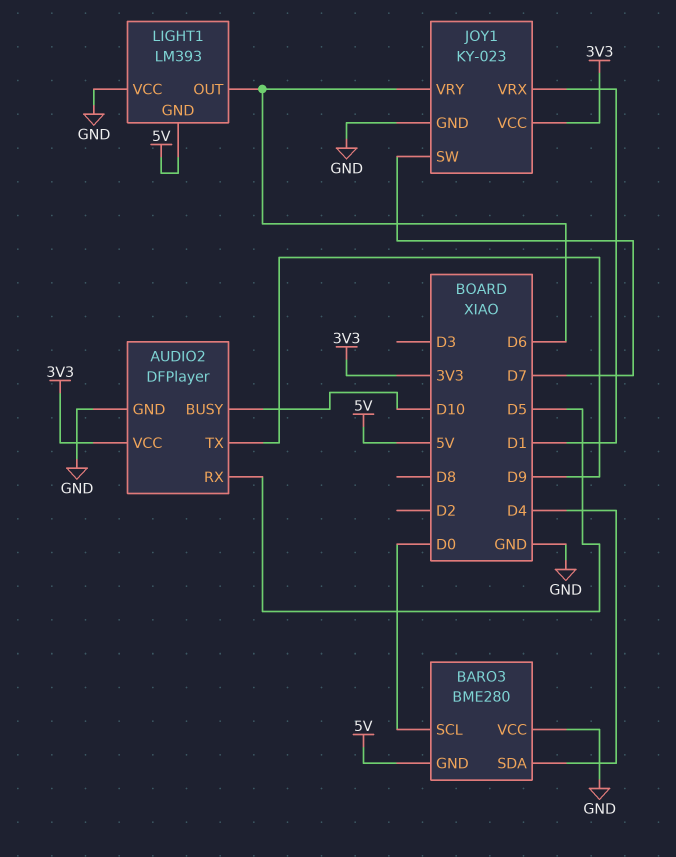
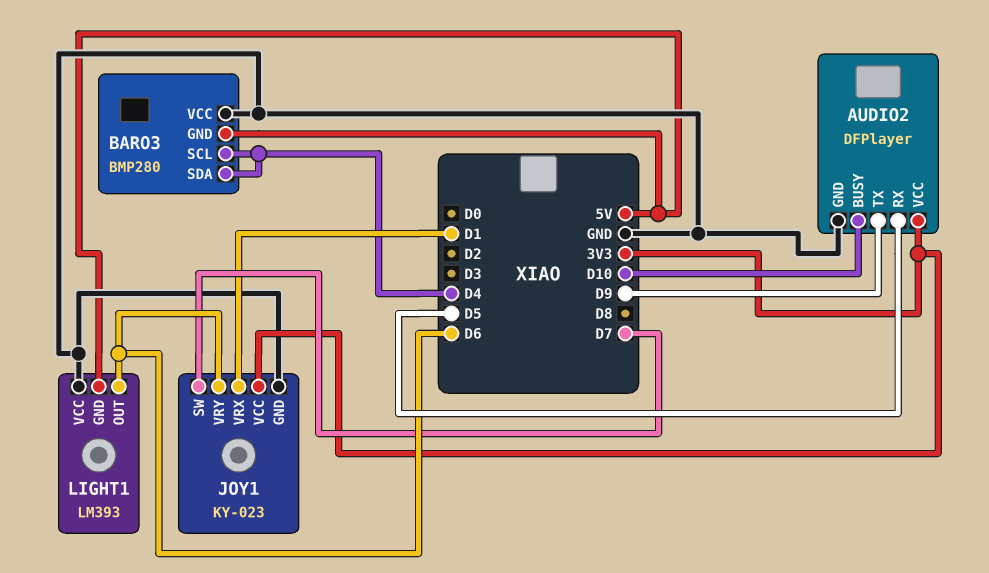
BARO3: BME280 -> BMP280
BARO3 pin SCL: D0 -> D4

